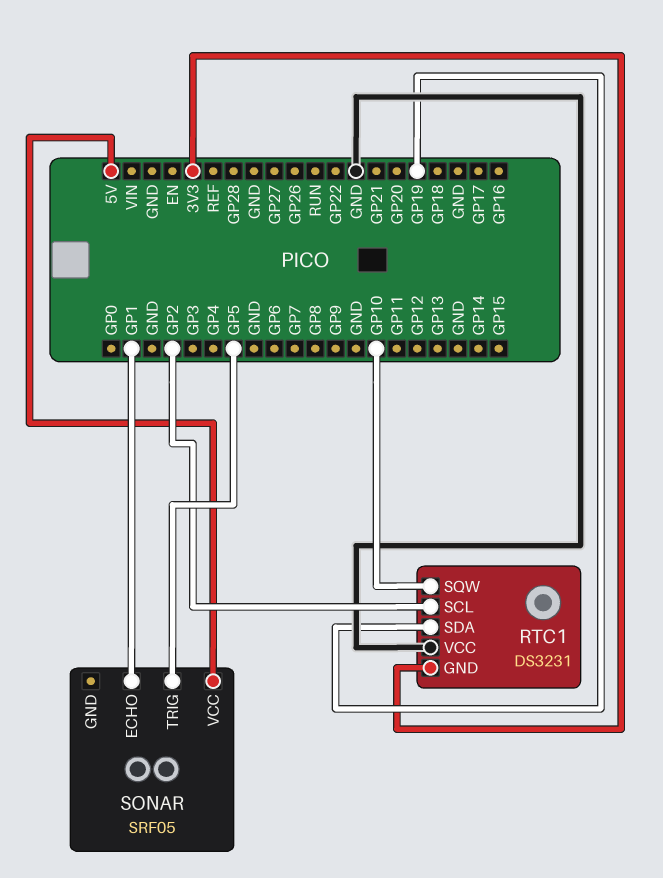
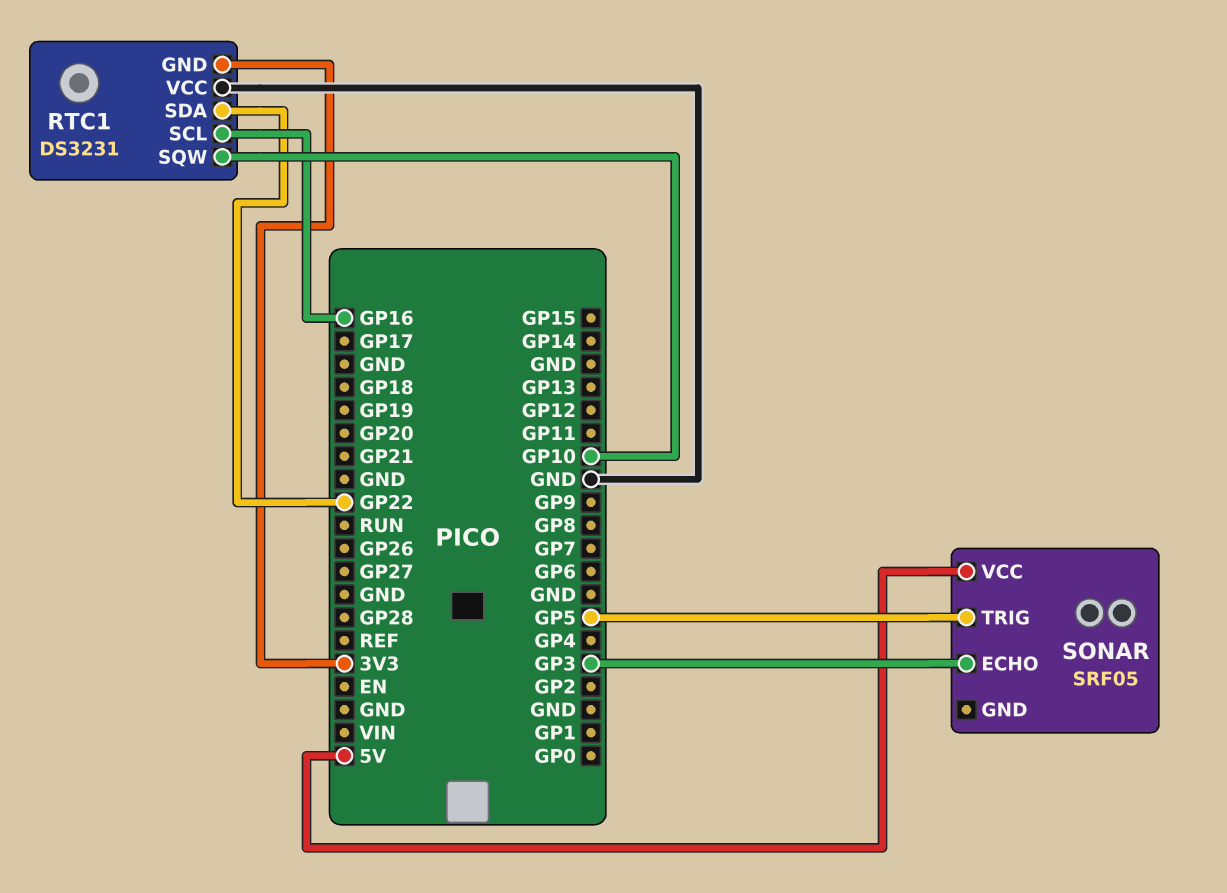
RTC1 pin SCL: GP2 -> GP16
RTC1 pin SDA: GP19 -> GP22
SONAR pin ECHO: GP1 -> GP3

